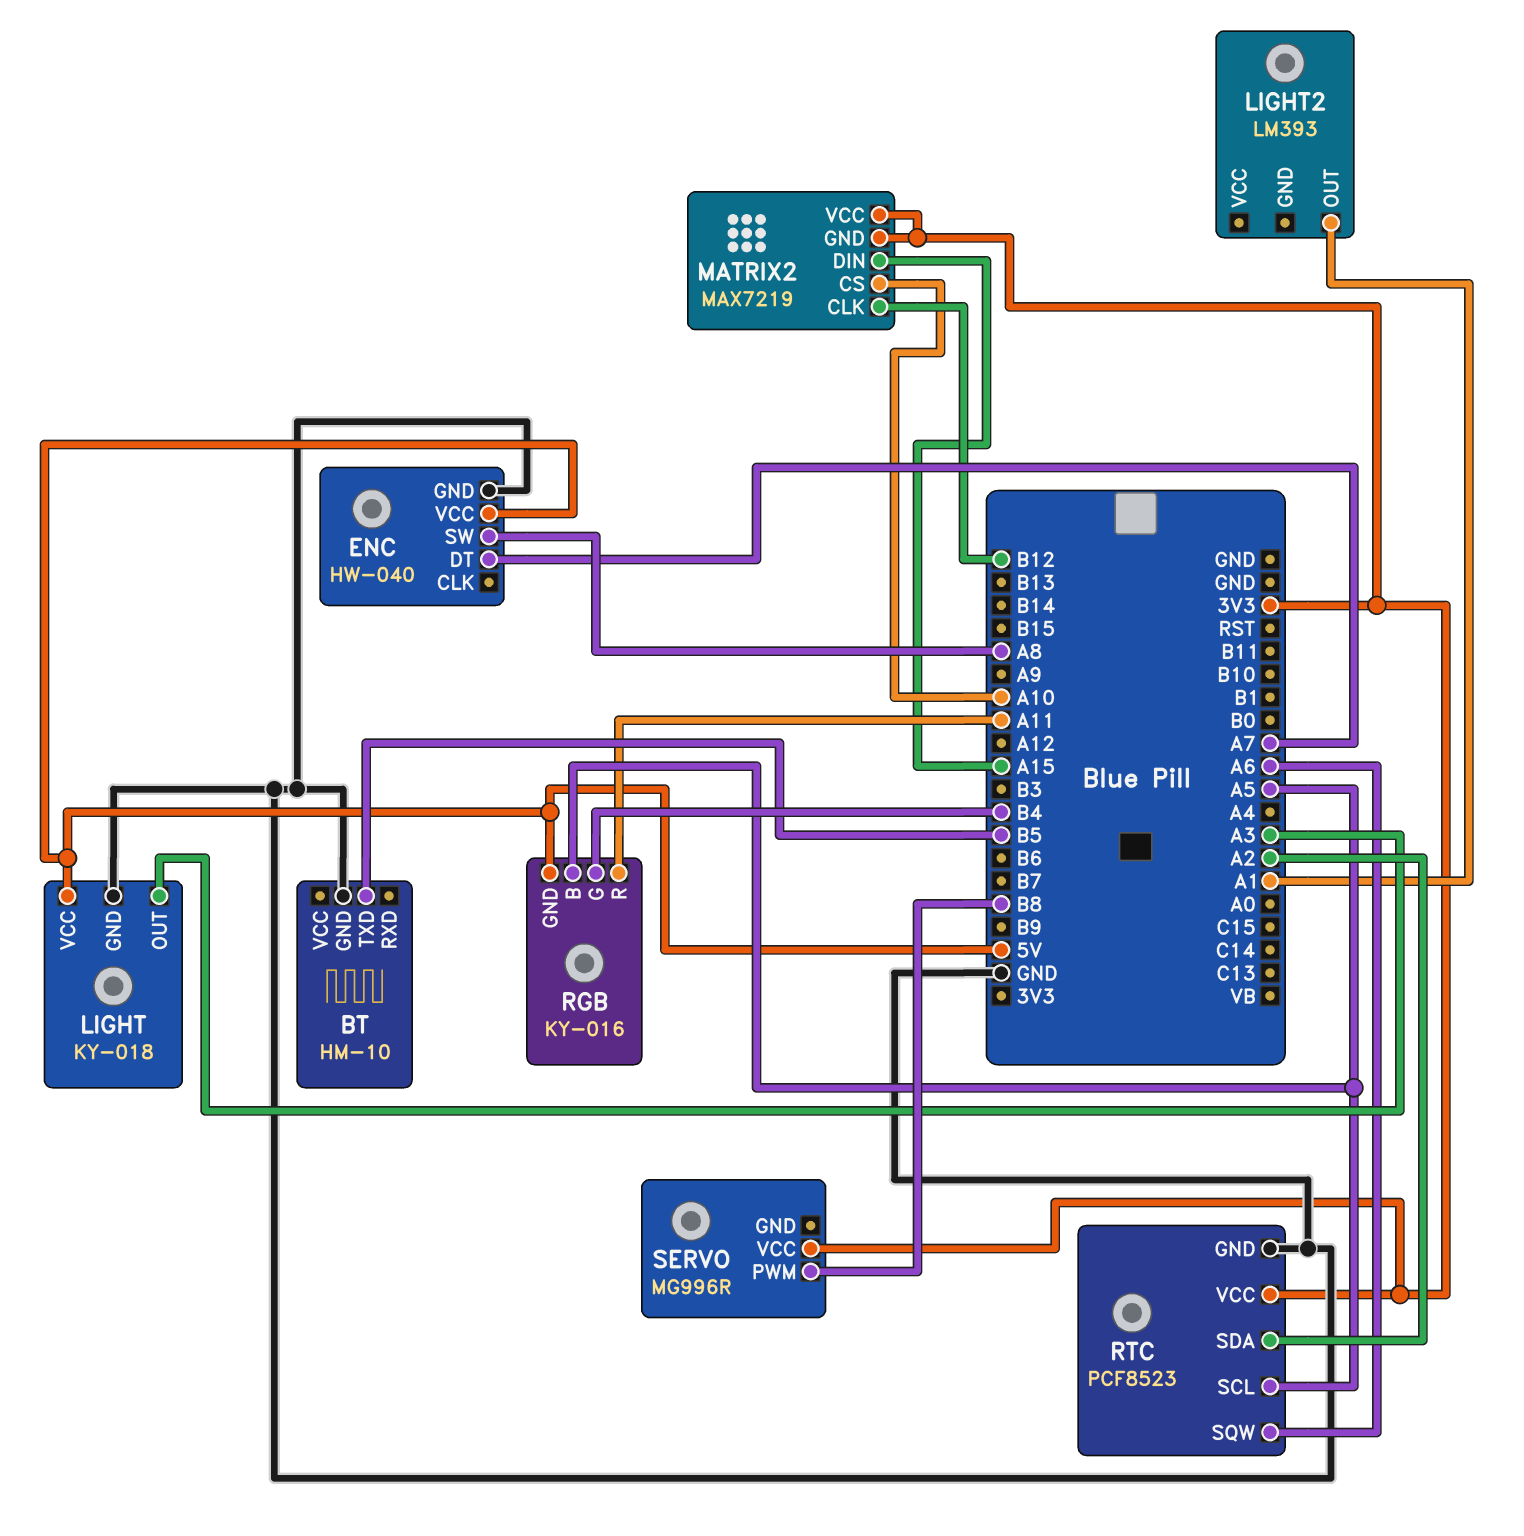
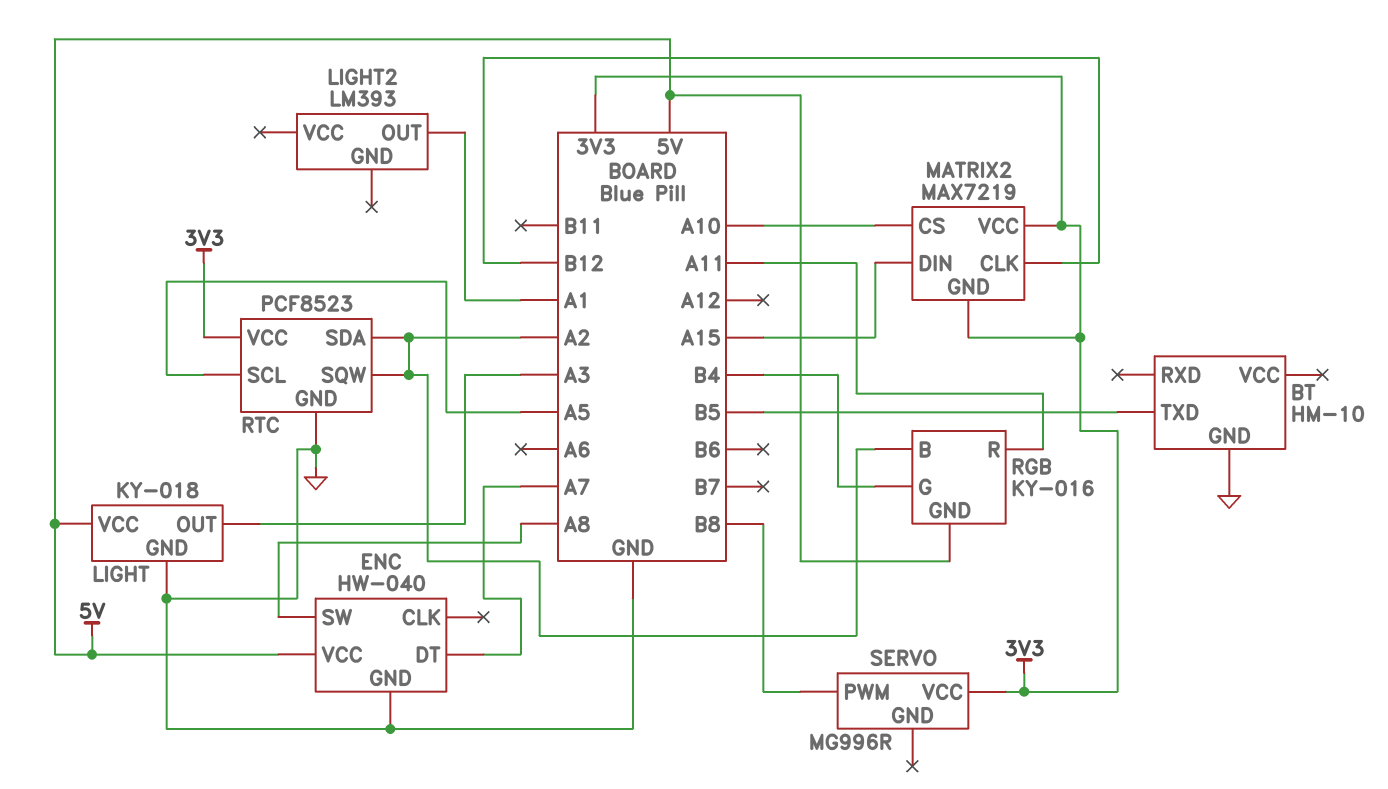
RGB pin B: A5 -> A2
RTC pin SQW: A6 -> A2

